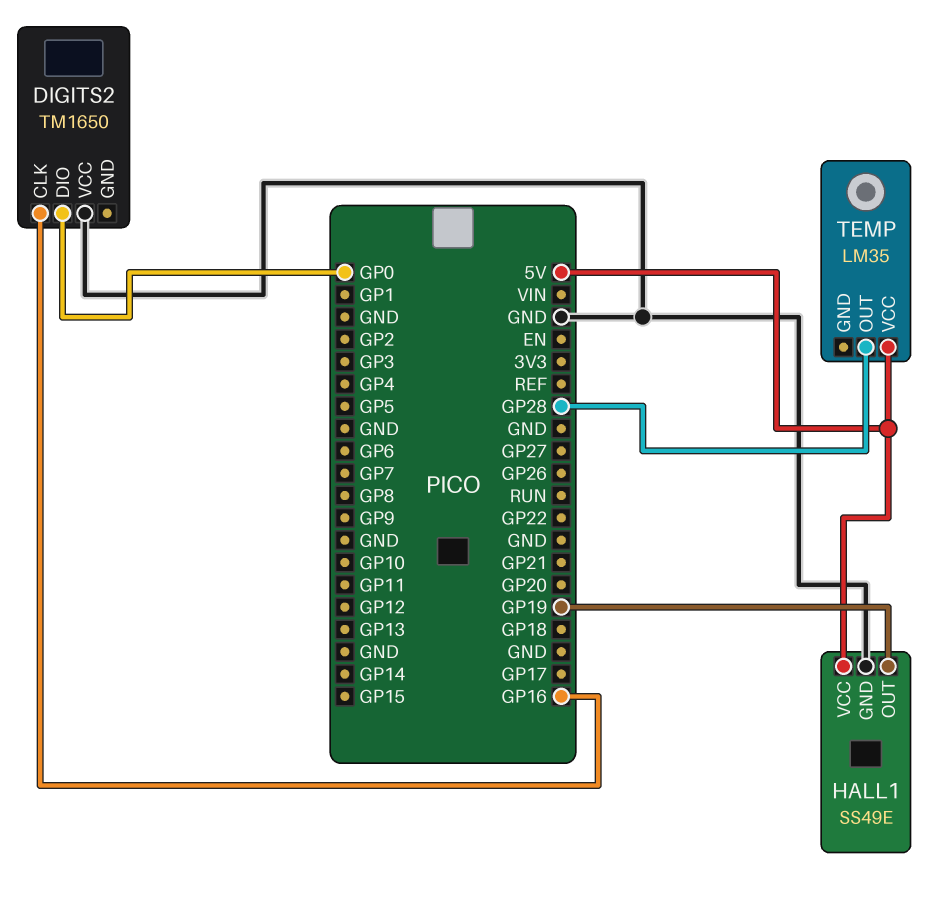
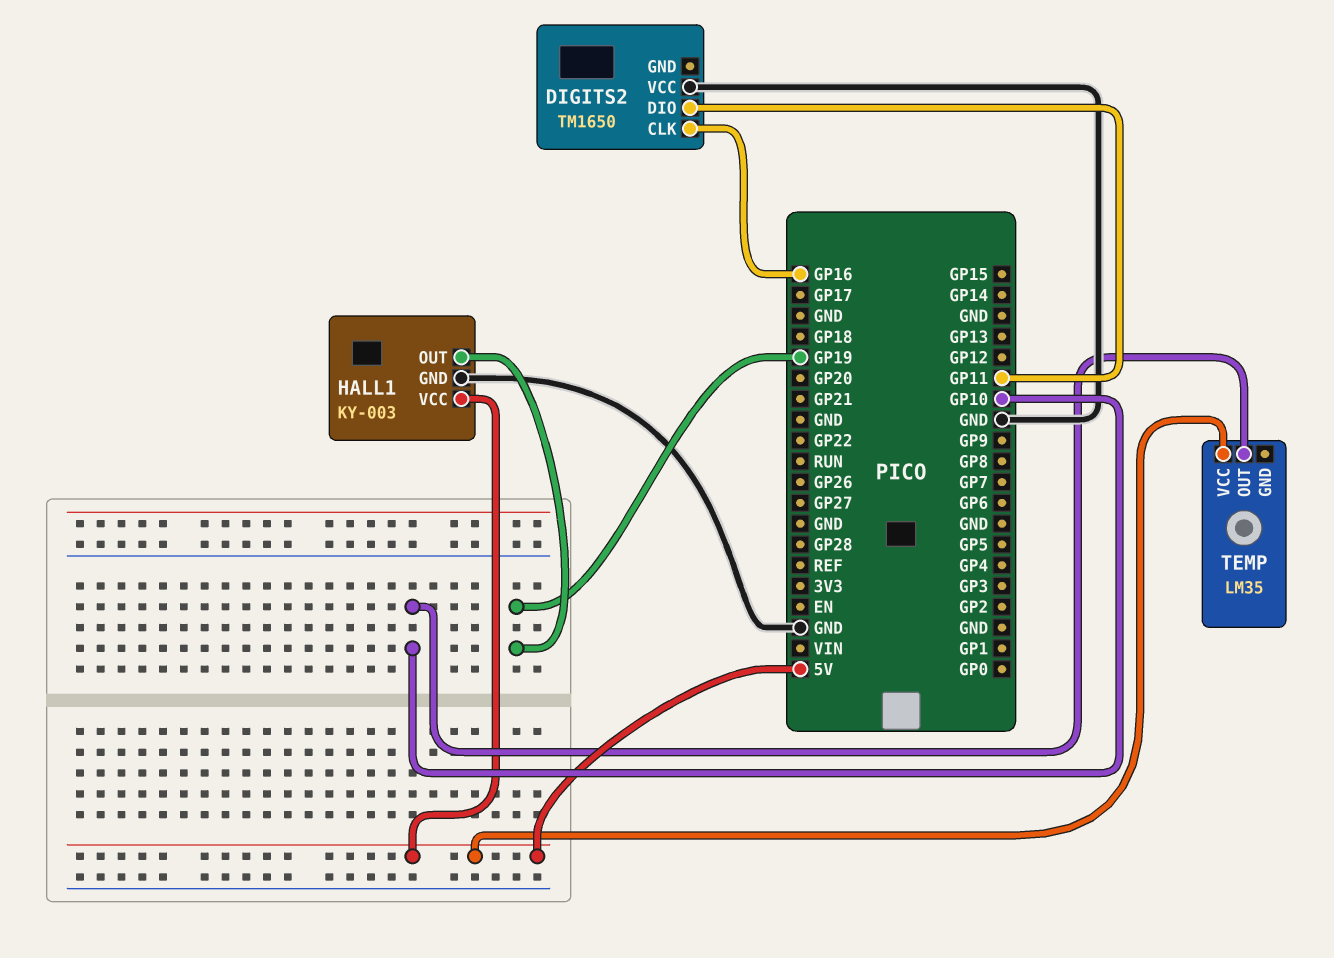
DIGITS2 pin DIO: GP0 -> GP11
HALL1: SS49E -> KY-003
TEMP pin OUT: GP28 -> GP10

